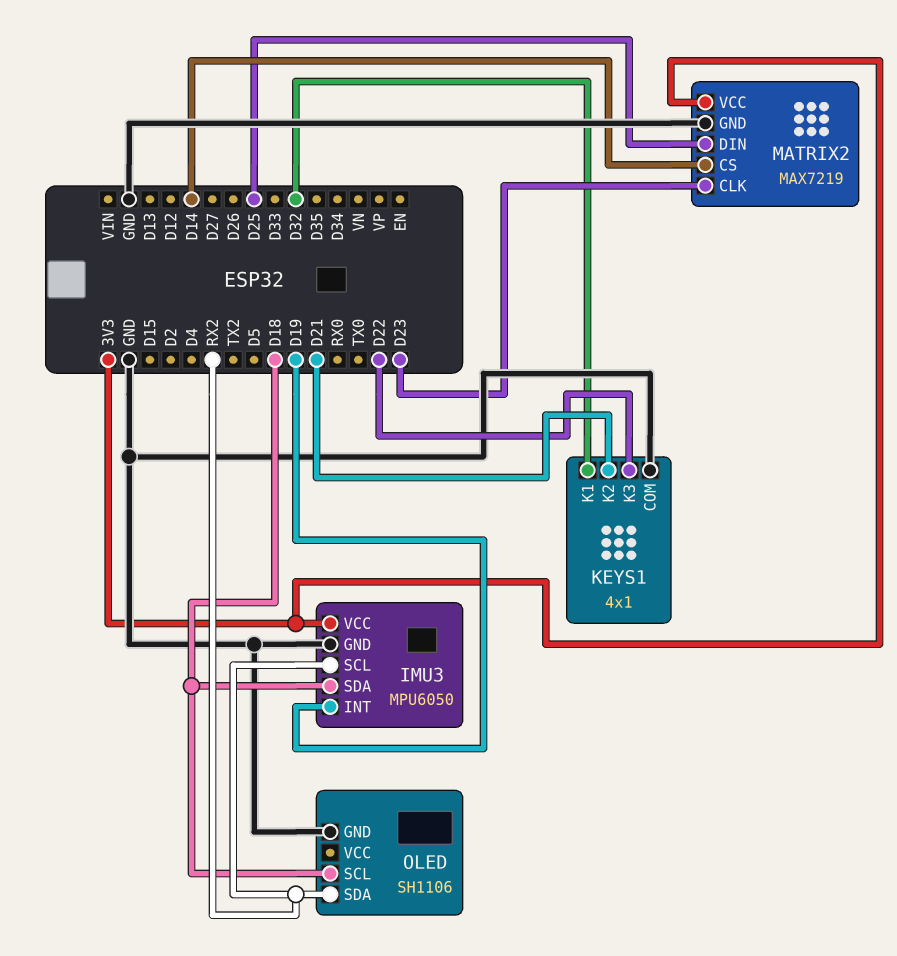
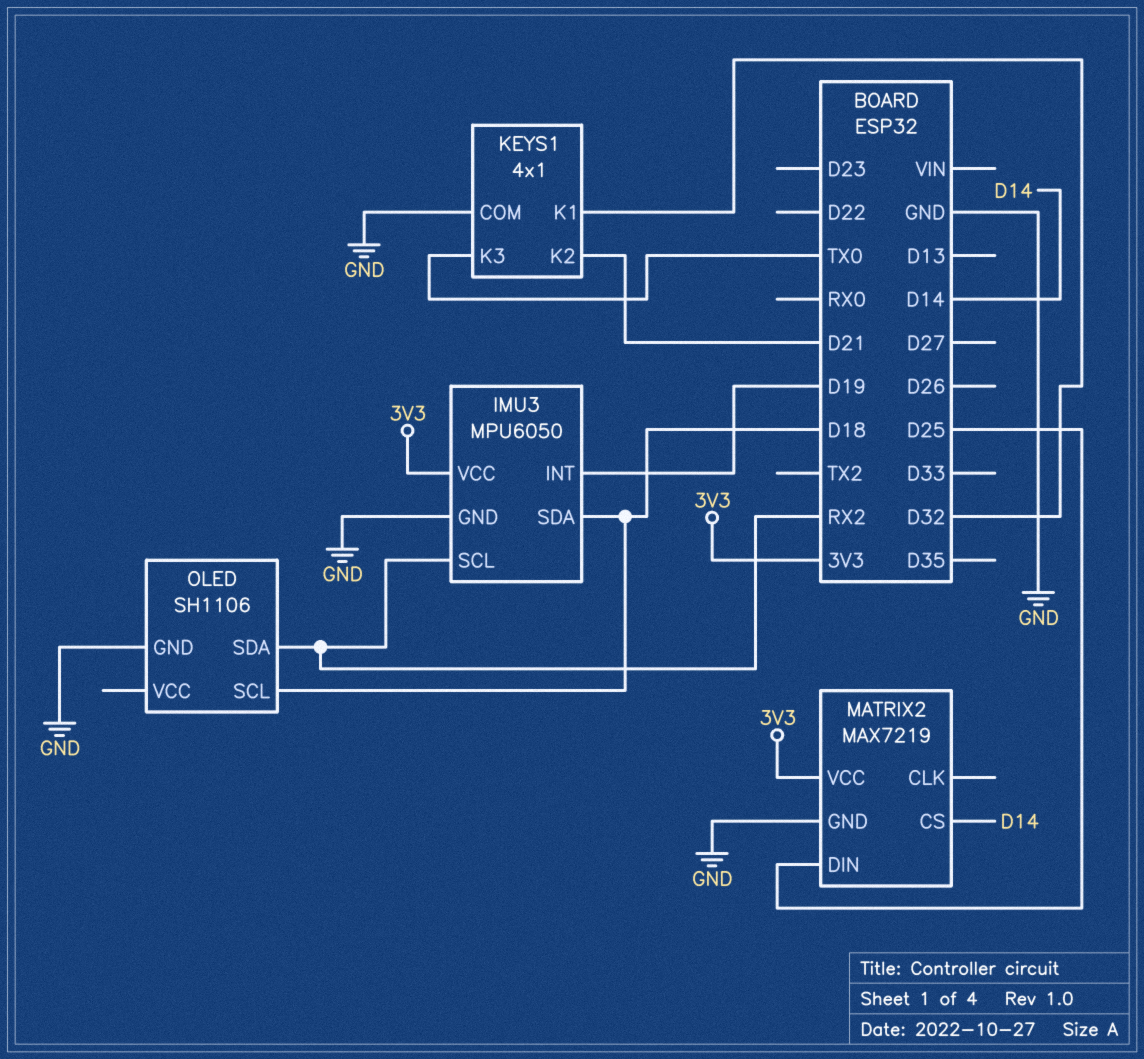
KEYS1 pin K3: D22 -> TX0
MATRIX2 pin CLK: D23 -> none

